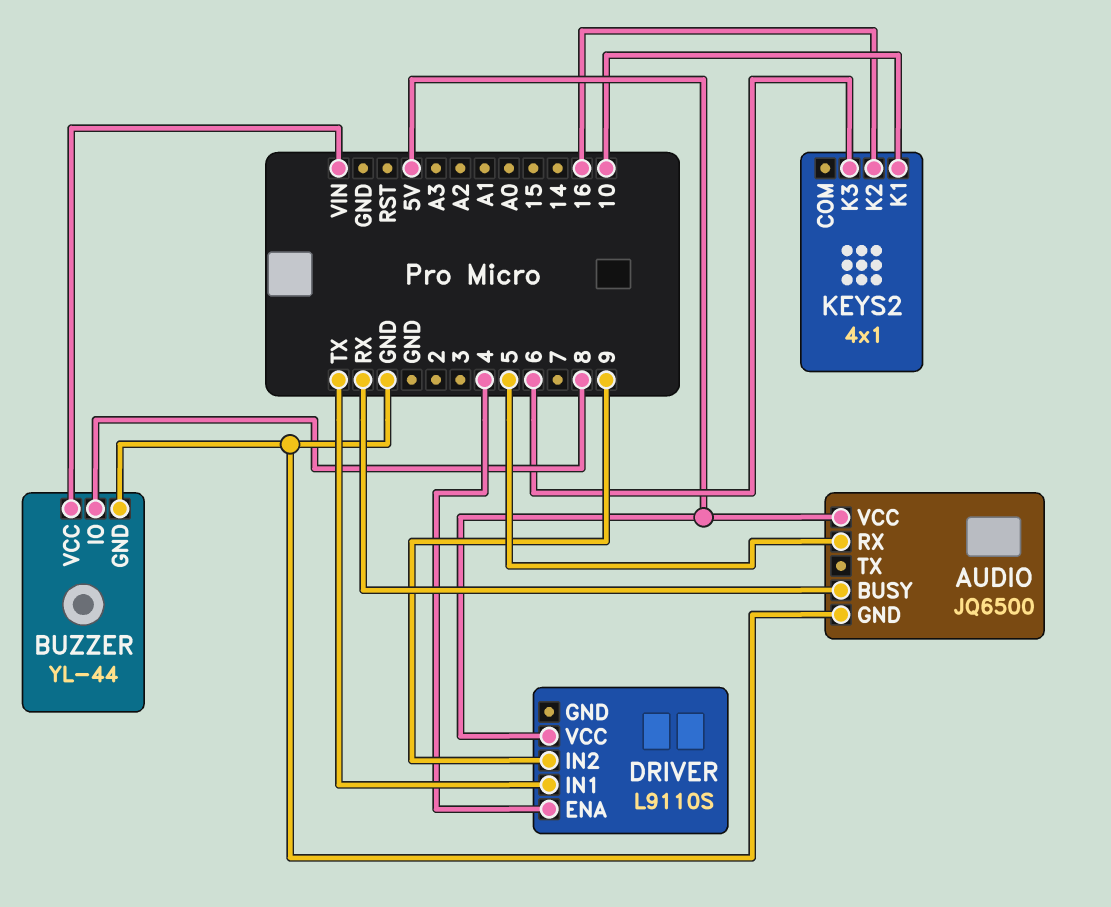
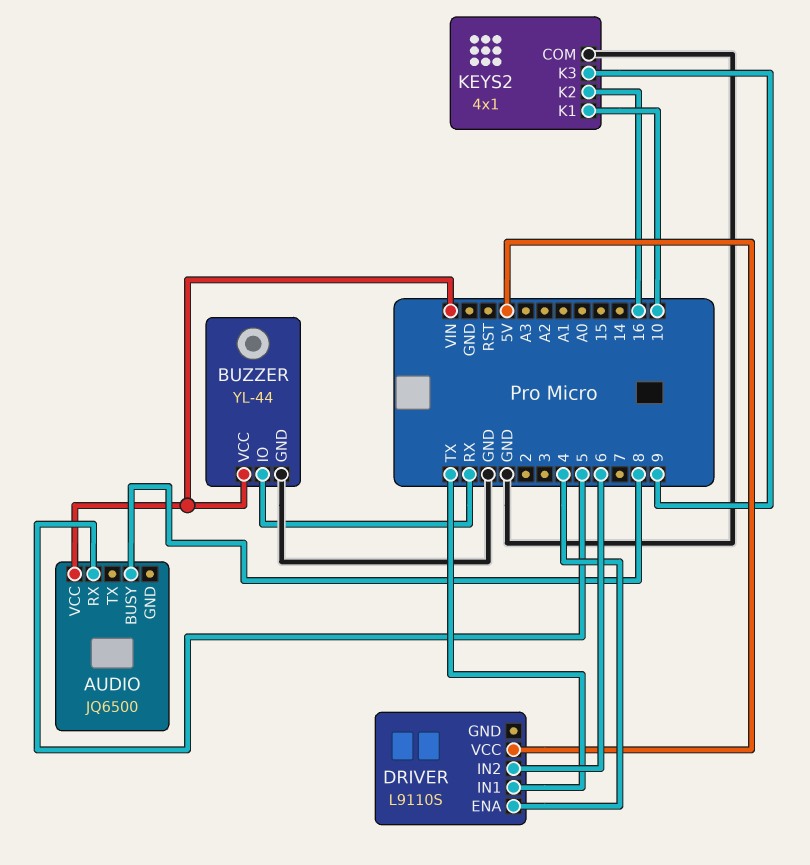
AUDIO pin BUSY: RX -> 8
AUDIO pin GND: GND -> none
AUDIO pin VCC: 5V -> VIN
BUZZER pin IO: 8 -> RX
DRIVER pin IN2: 9 -> 6
KEYS2 pin COM: none -> GND
KEYS2 pin K3: 6 -> 9

